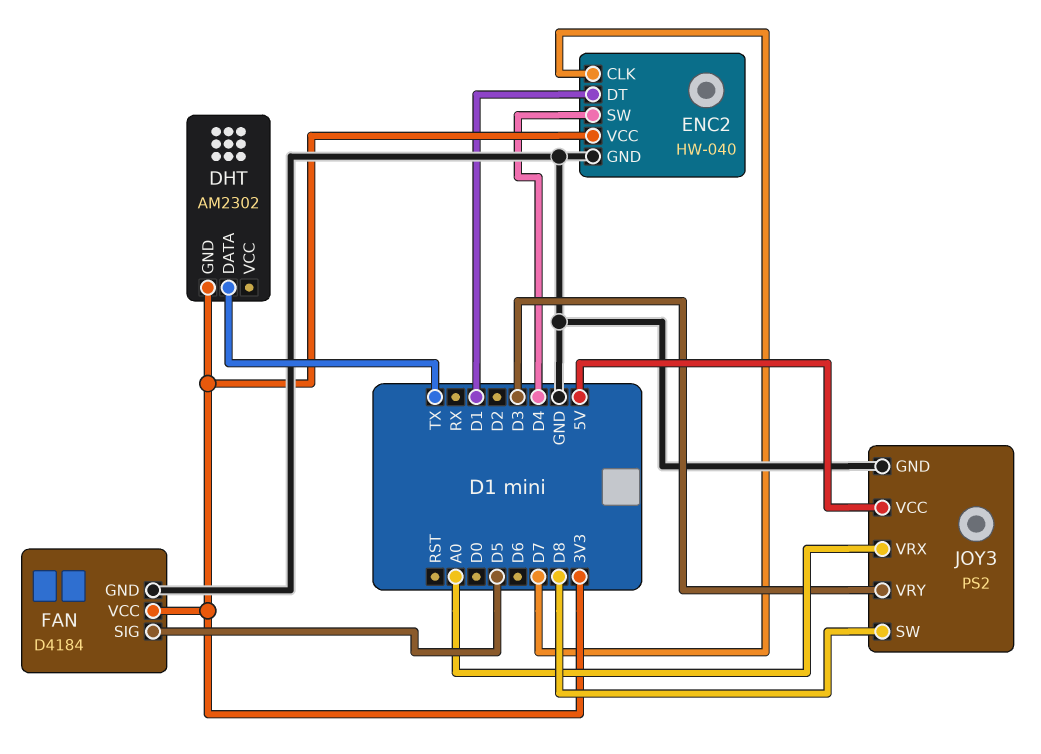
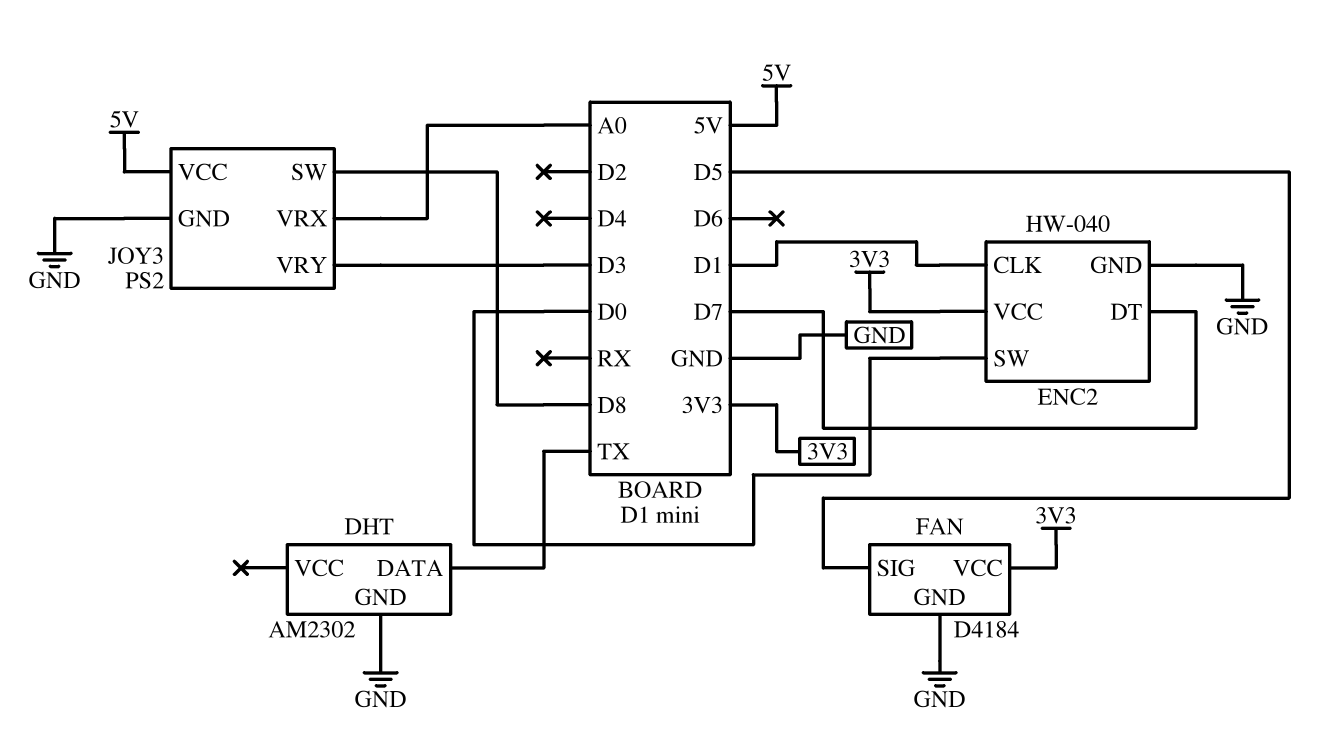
DHT pin GND: 3V3 -> GND
ENC2 pin CLK: D7 -> D1
ENC2 pin DT: D1 -> D7
ENC2 pin SW: D4 -> D0

